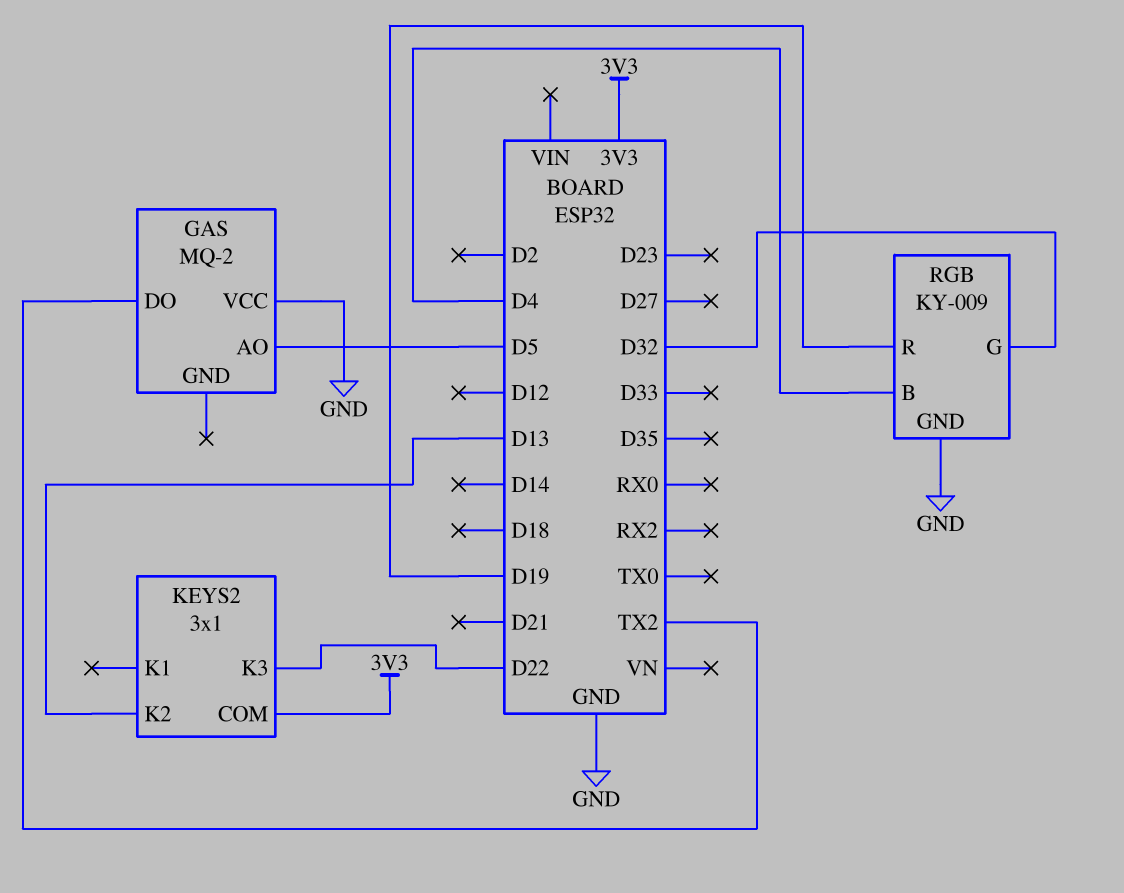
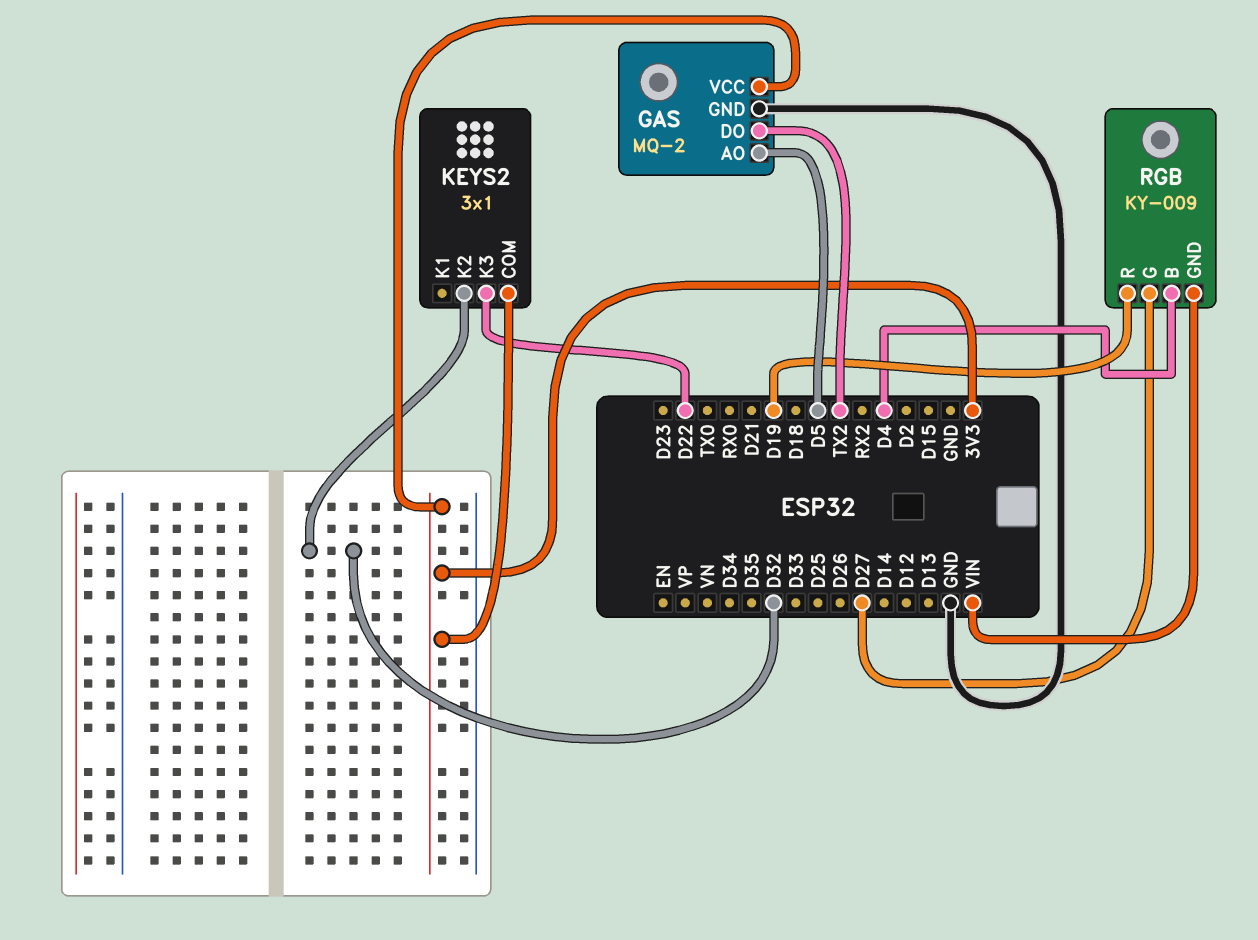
GAS pin GND: none -> GND
GAS pin VCC: GND -> 3V3
KEYS2 pin K2: D13 -> D32
RGB pin G: D32 -> D27
RGB pin GND: GND -> VIN

